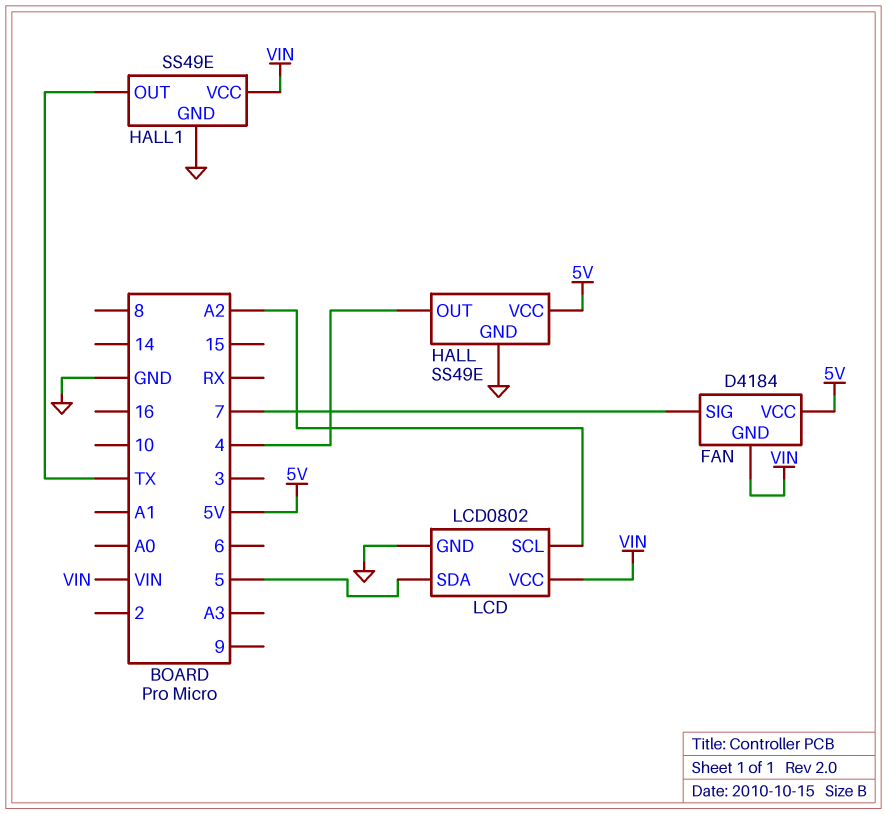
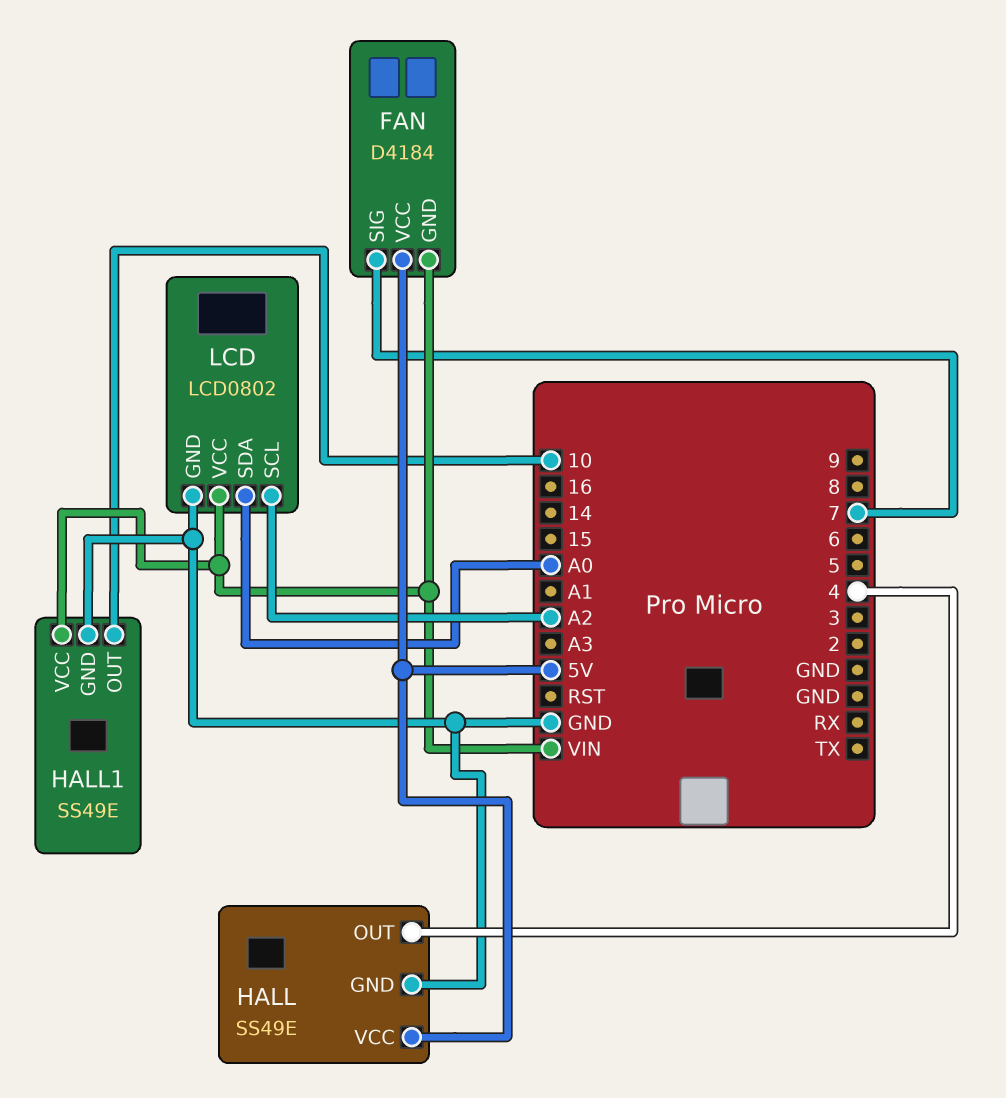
HALL1 pin OUT: TX -> 10
LCD pin SDA: 5 -> A0

